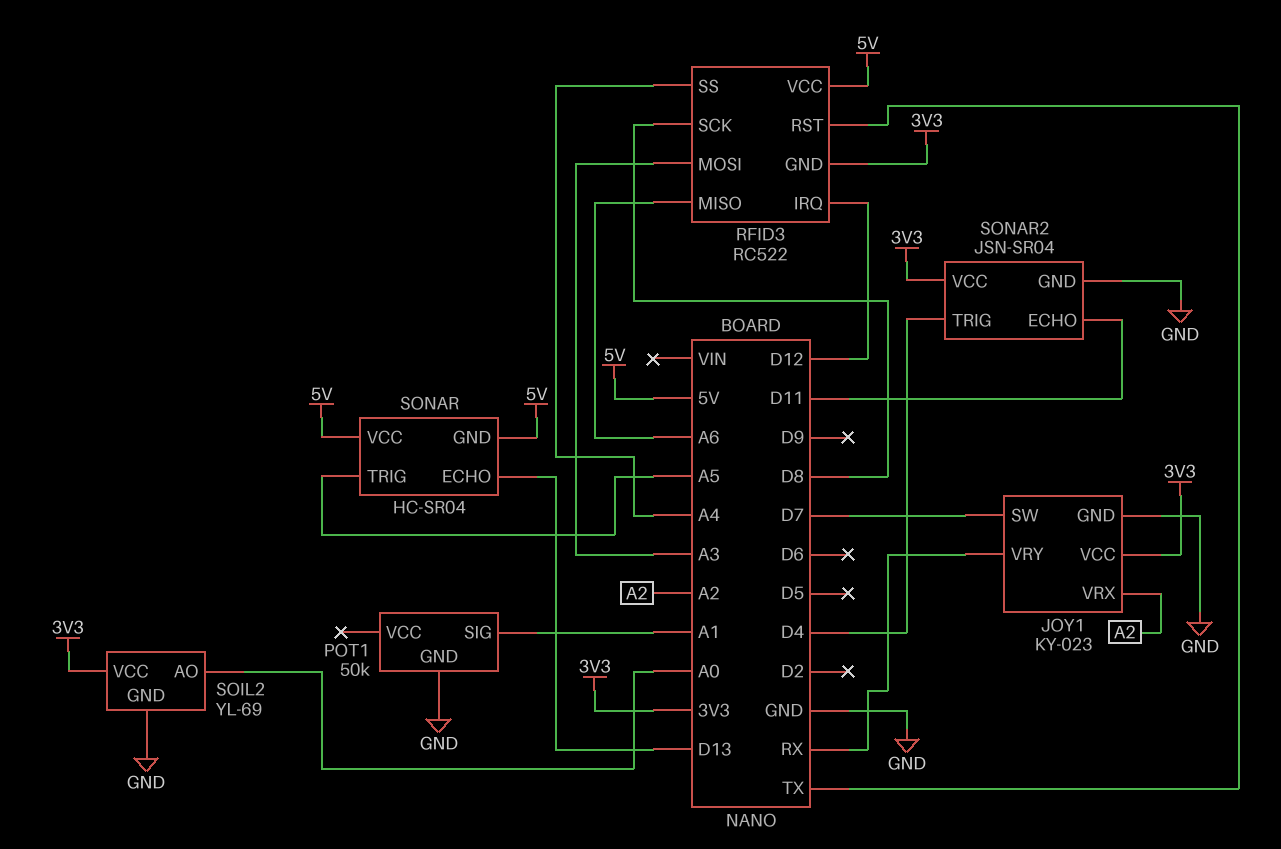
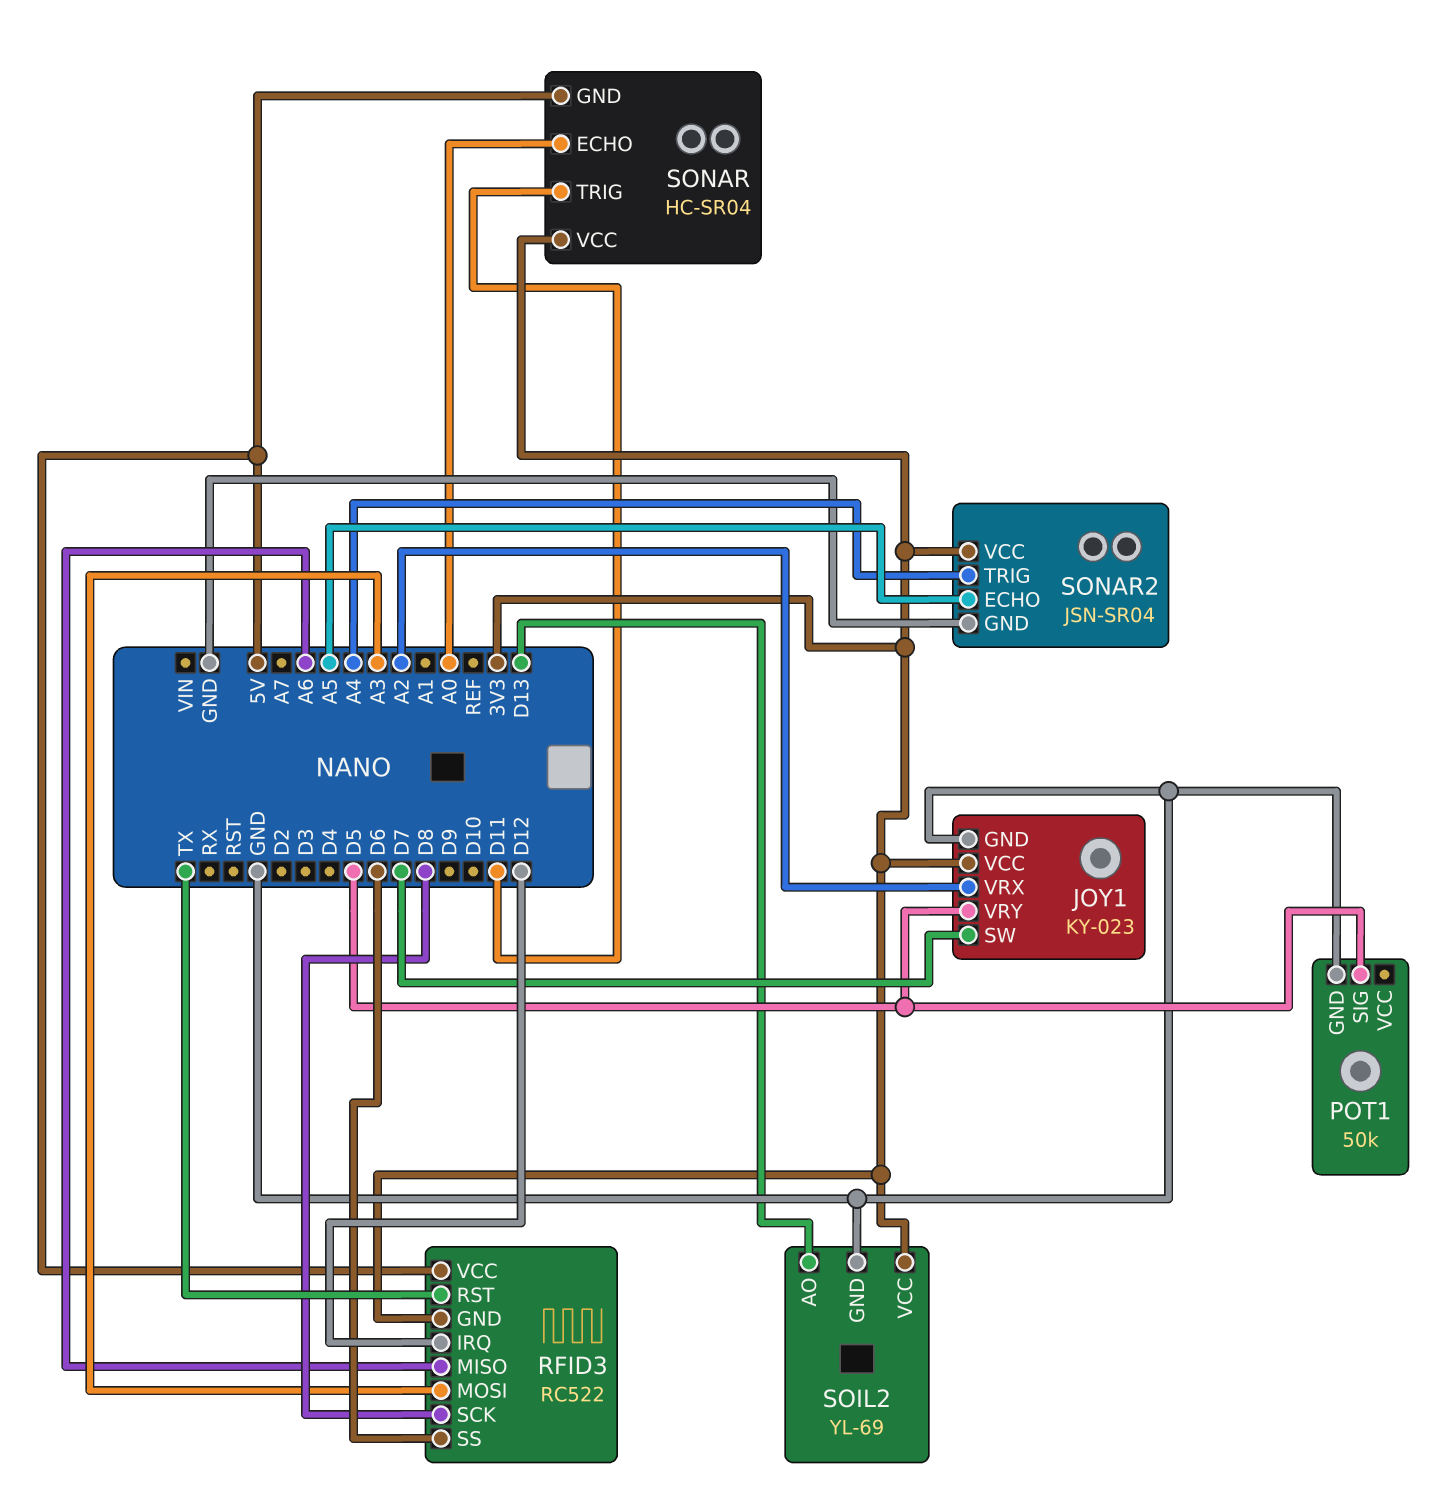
JOY1 pin VRY: RX -> D5
POT1 pin SIG: A1 -> D5
RFID3 pin SS: A4 -> D6
SOIL2 pin AO: A0 -> D13
SONAR pin ECHO: D13 -> A0
SONAR pin TRIG: A5 -> D11
SONAR pin VCC: 5V -> 3V3
SONAR2 pin ECHO: D11 -> A5
SONAR2 pin TRIG: D4 -> A4

